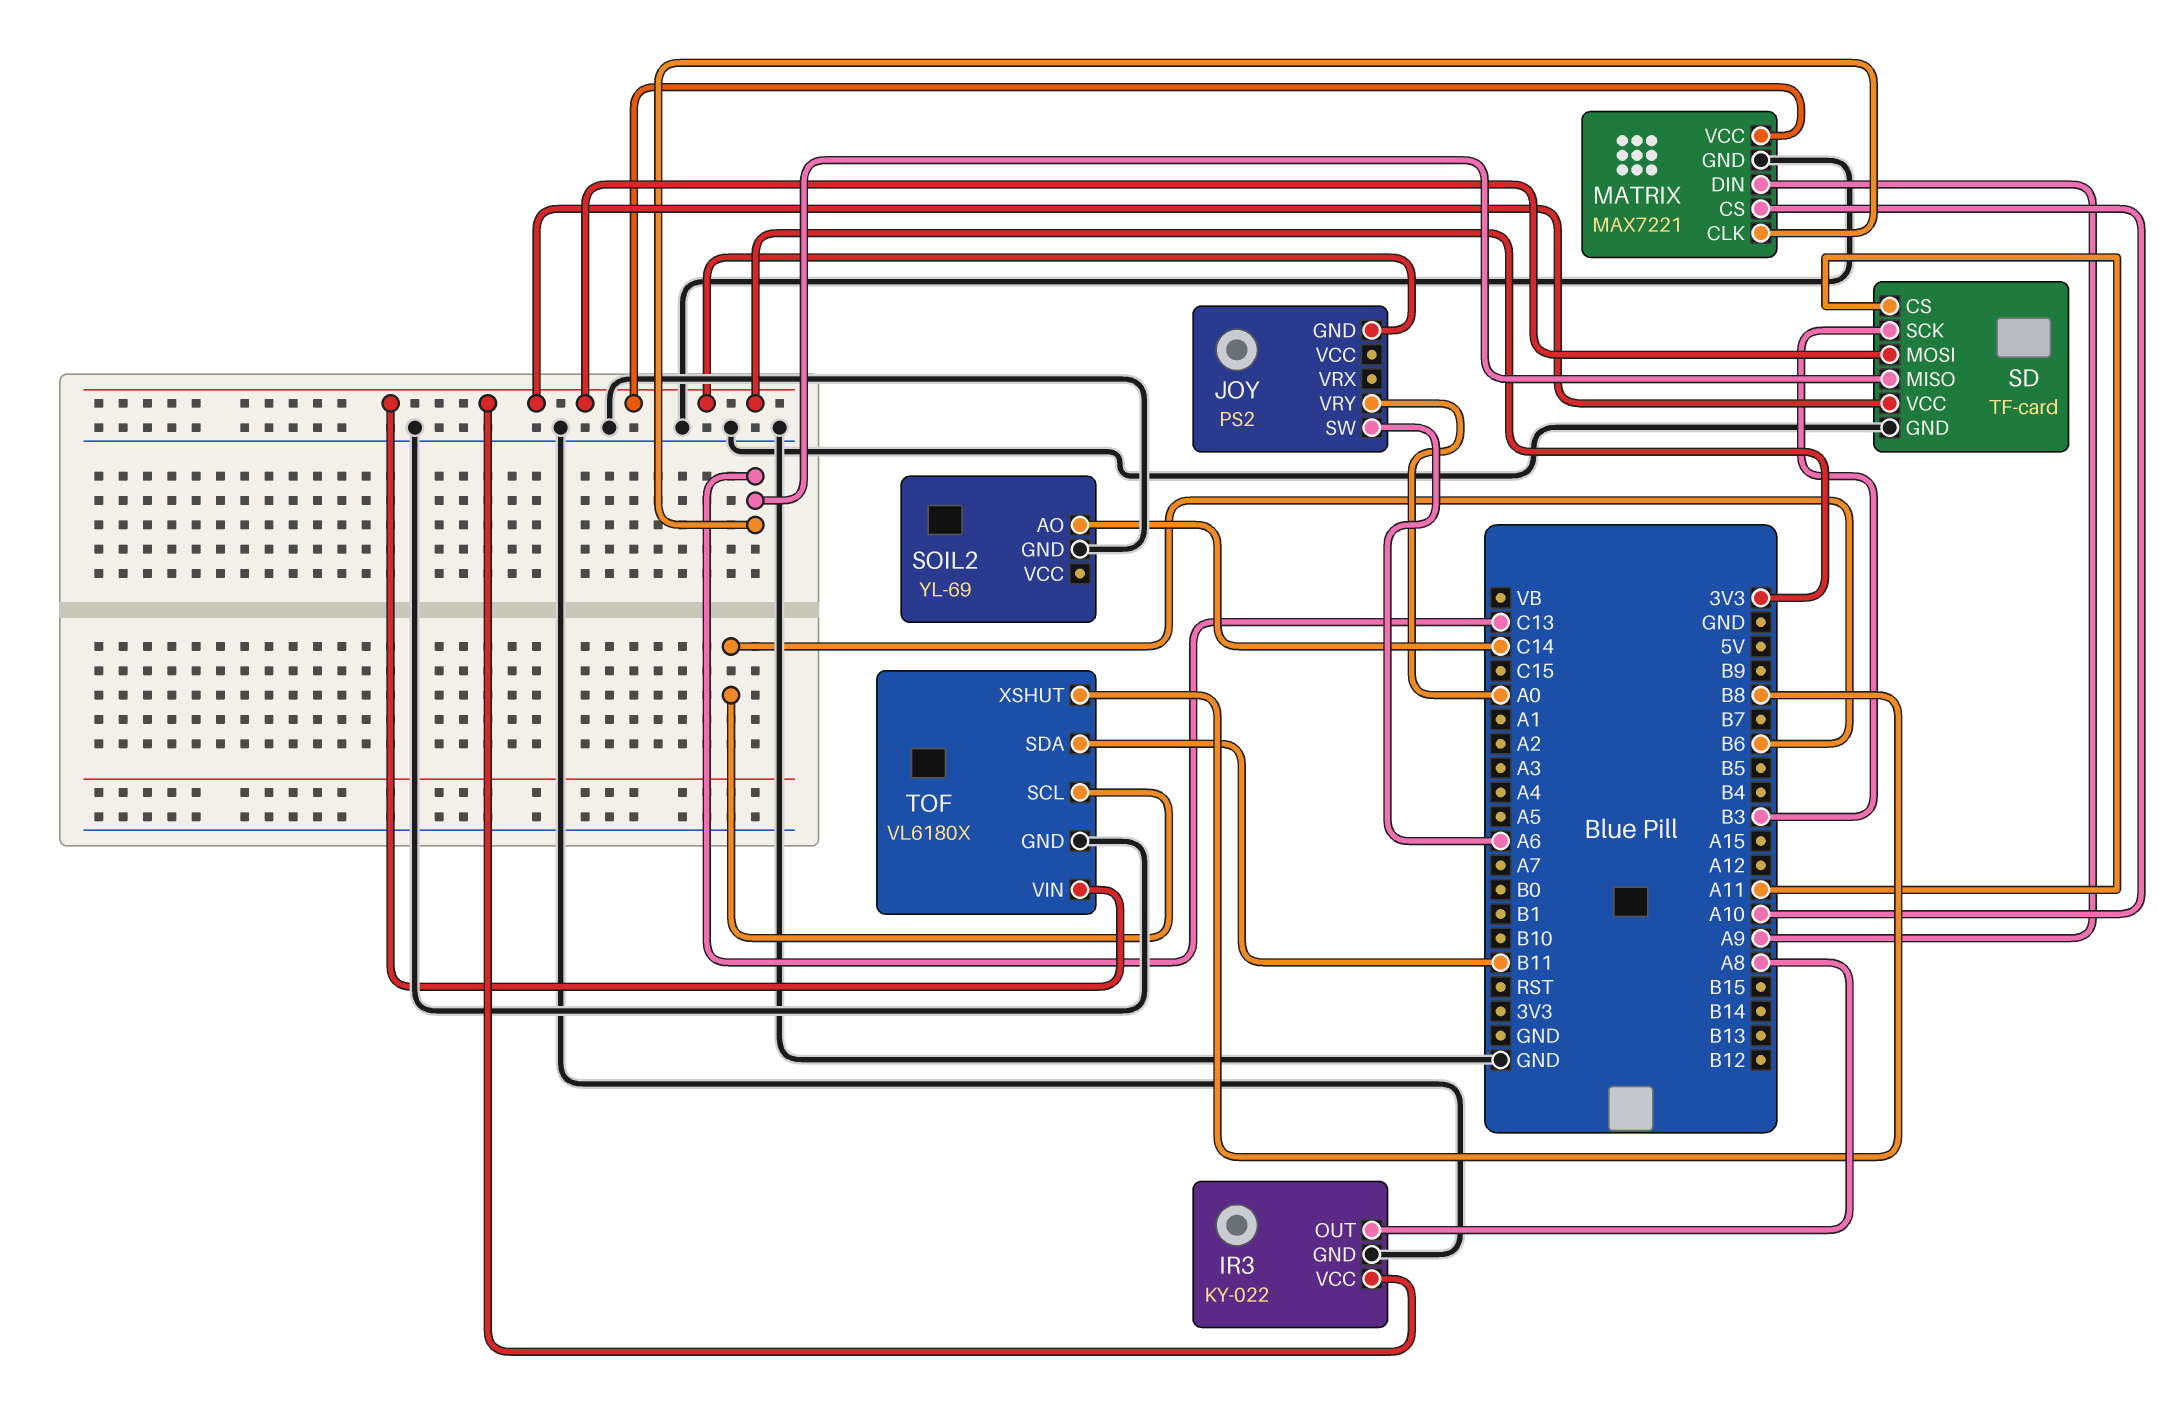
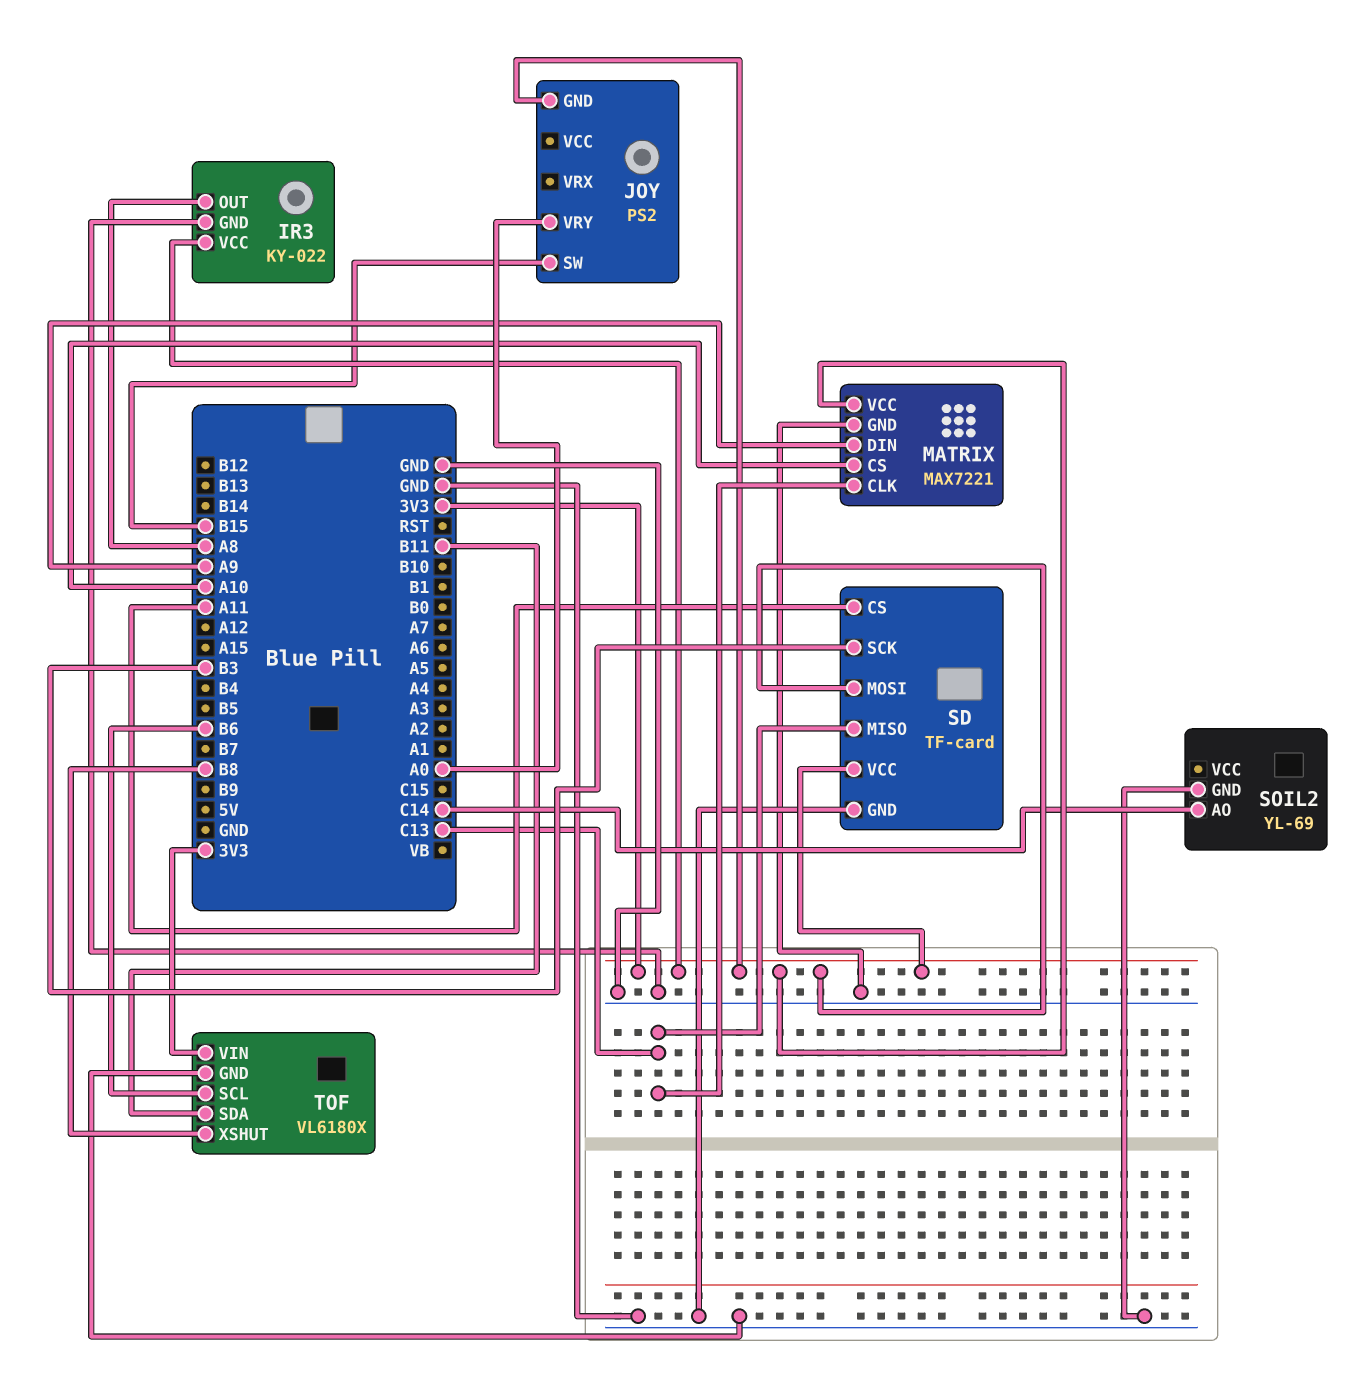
JOY pin SW: A6 -> B15

